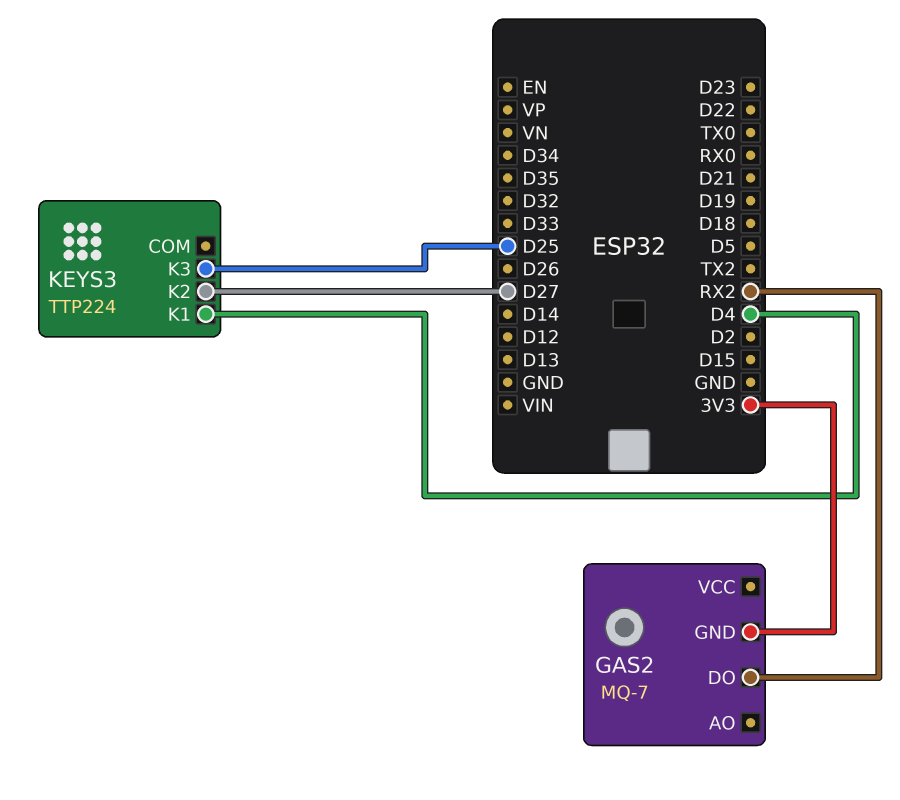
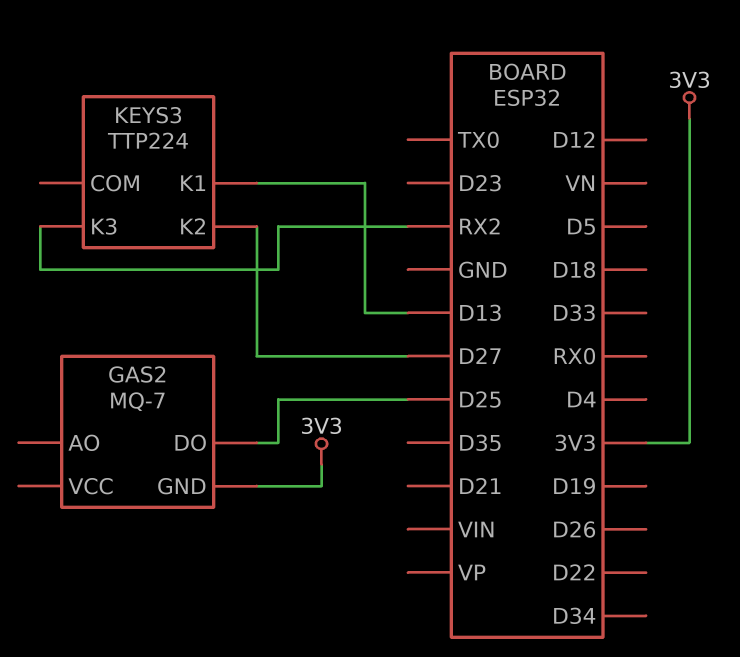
GAS2 pin DO: RX2 -> D25
KEYS3 pin K1: D4 -> D13
KEYS3 pin K3: D25 -> RX2

